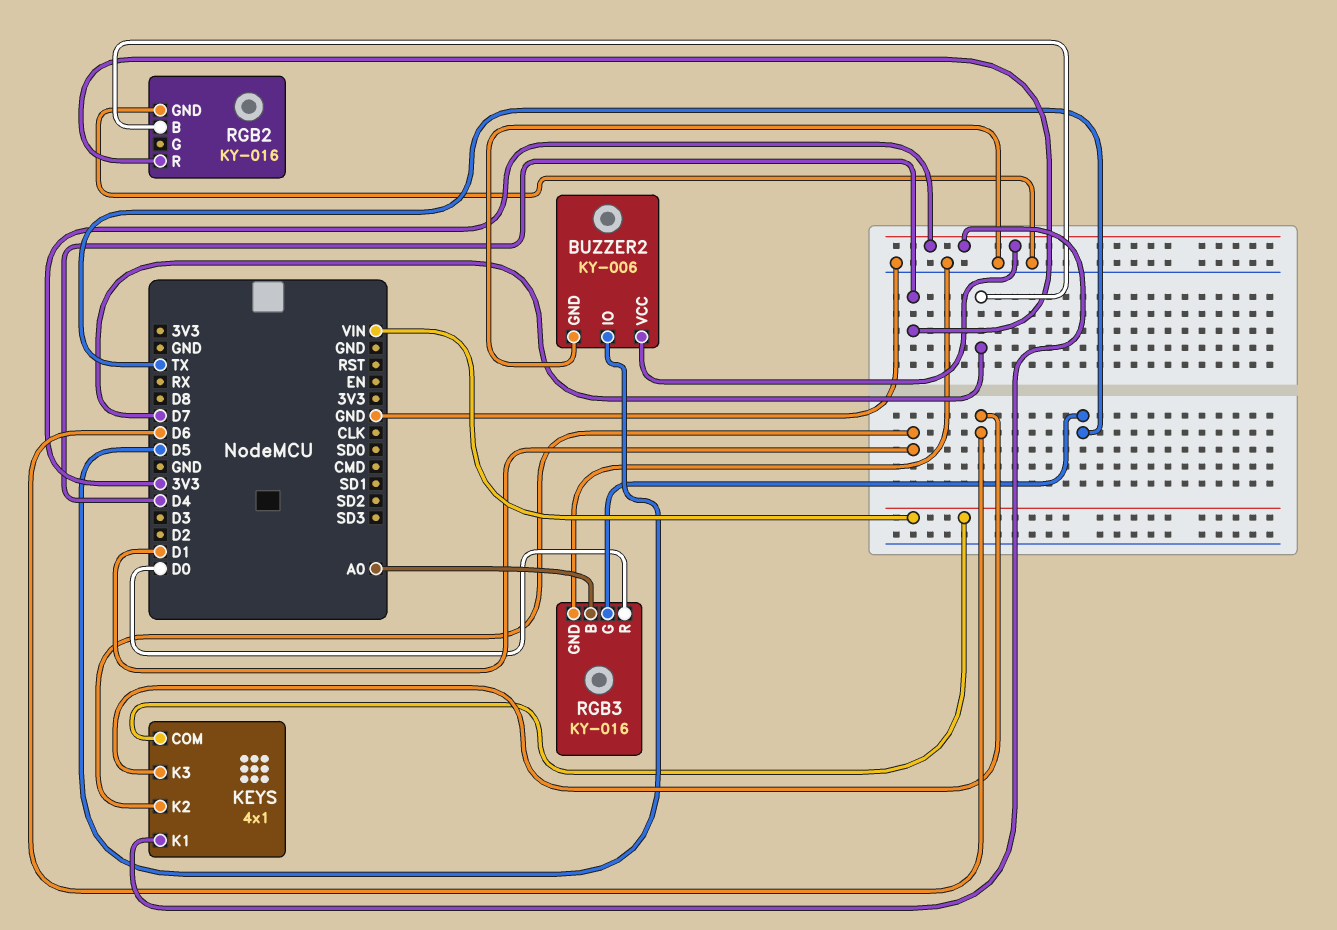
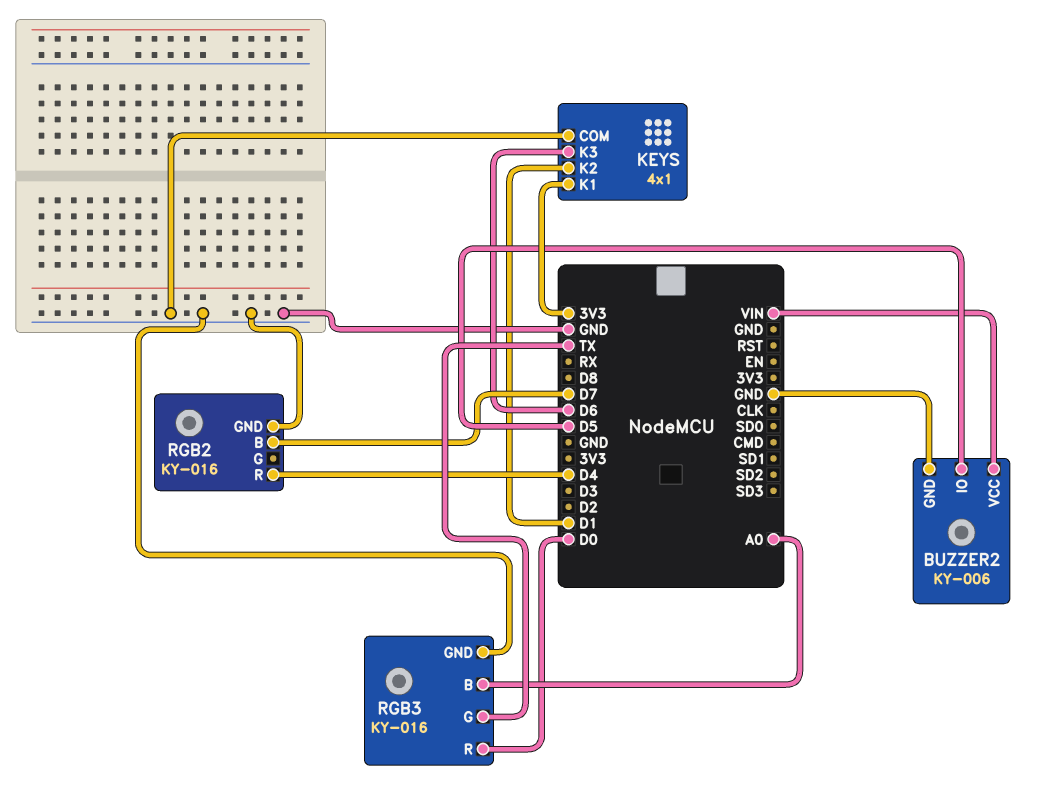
BUZZER2 pin VCC: 3V3 -> VIN
KEYS pin COM: VIN -> GND

